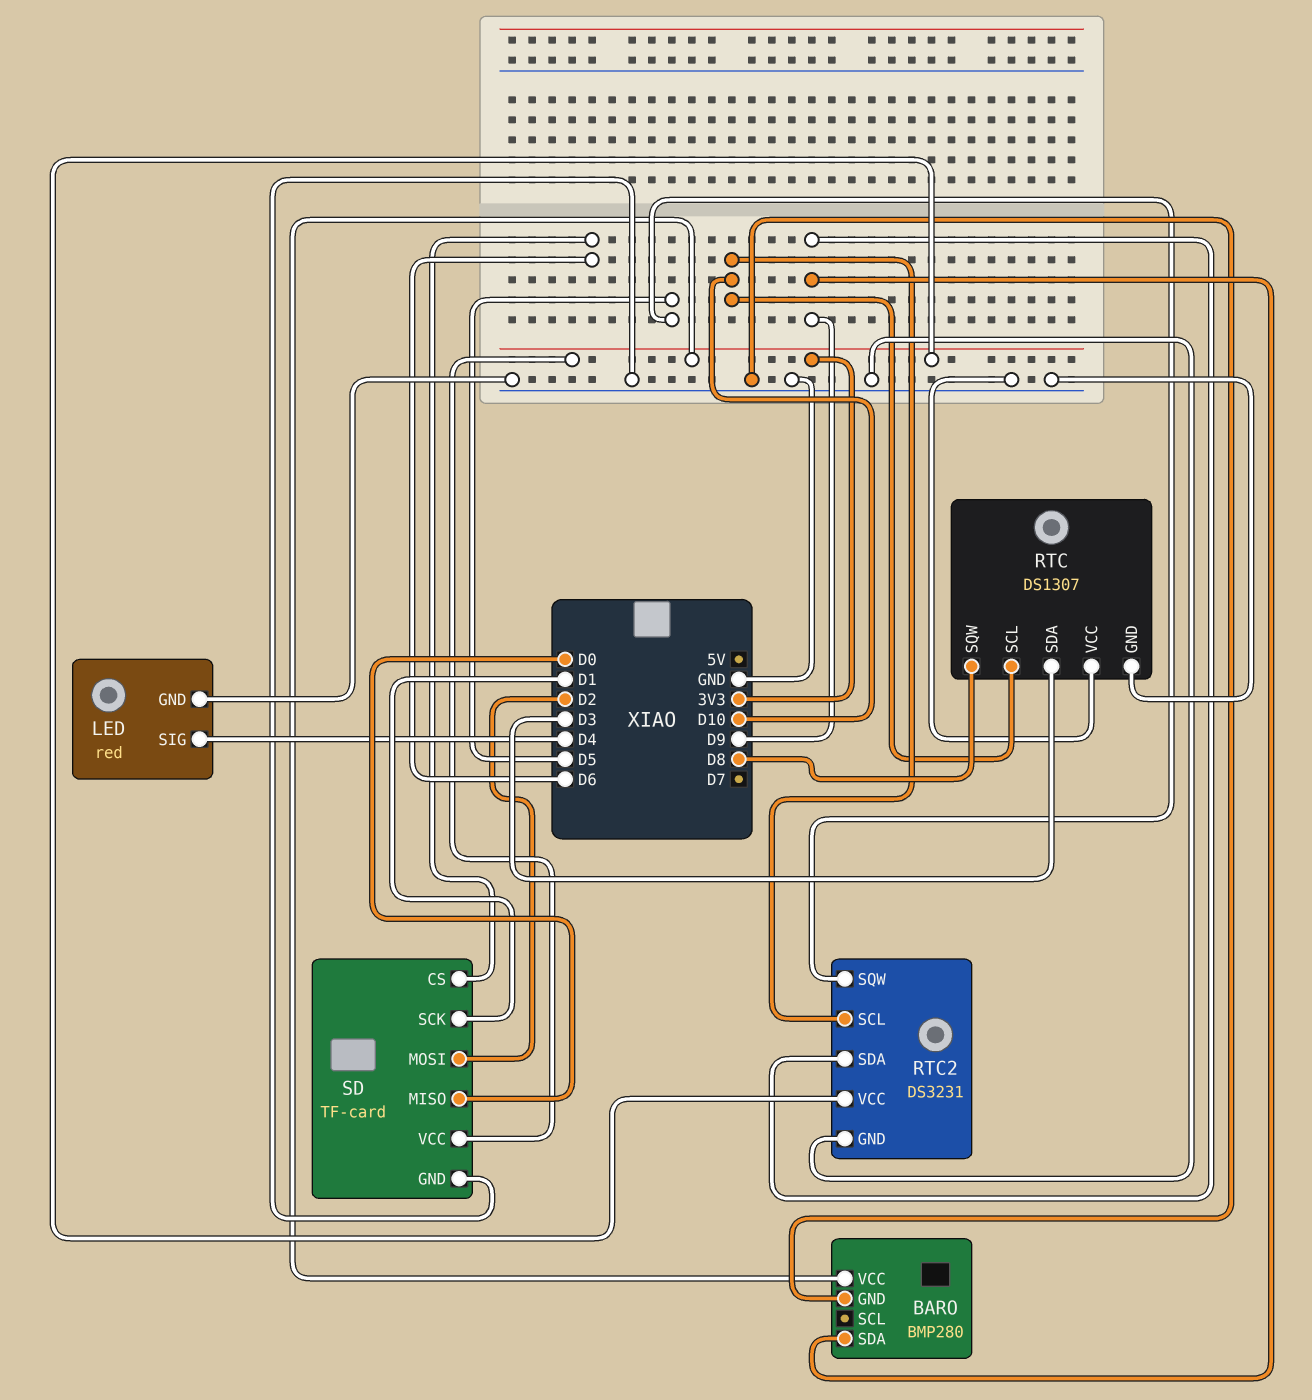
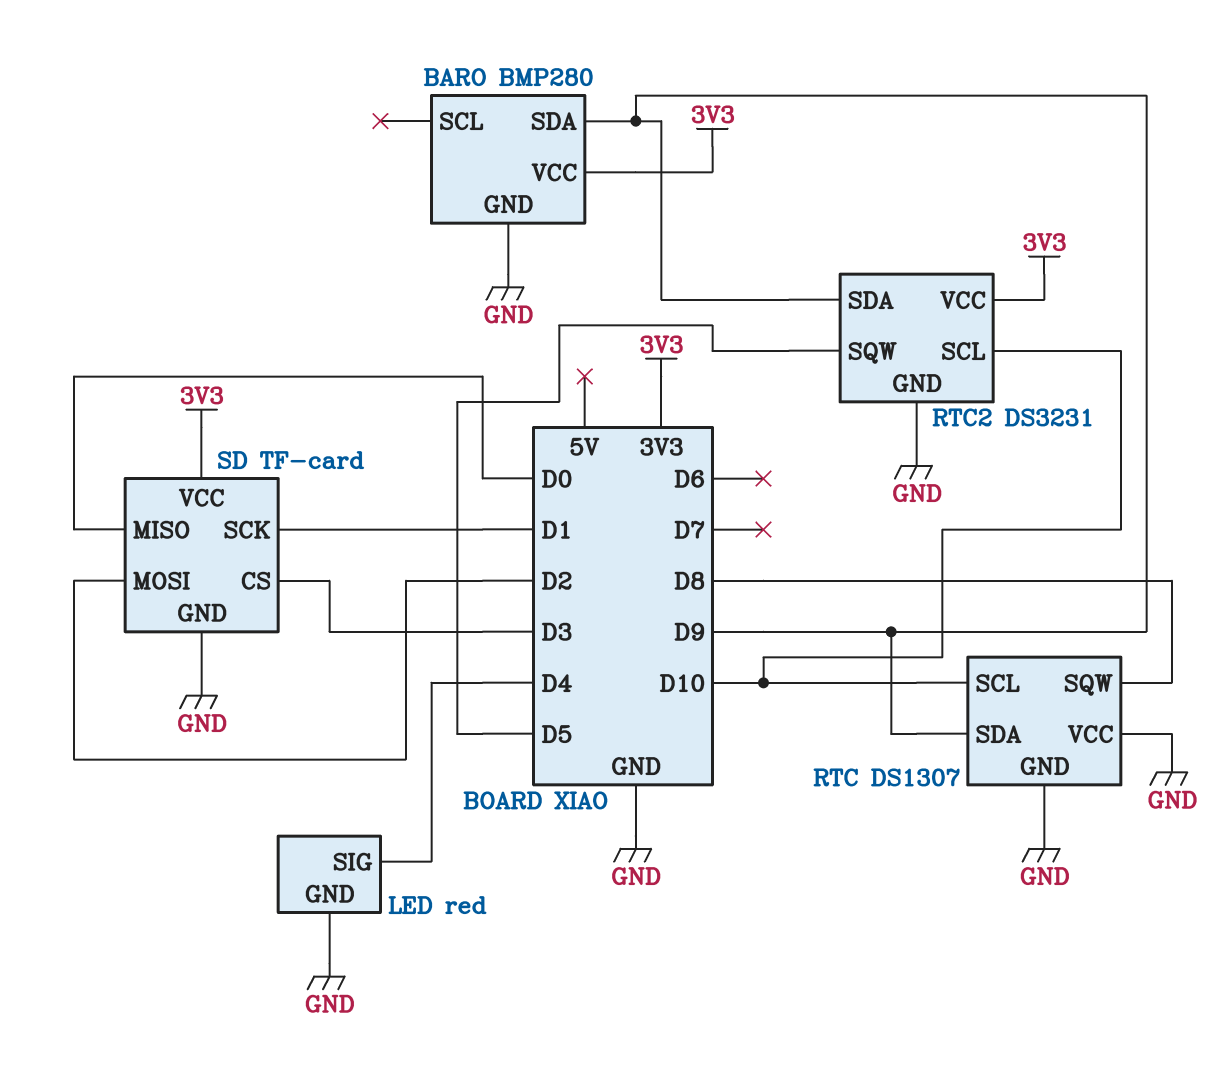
RTC pin SDA: D3 -> D9
SD pin CS: D6 -> D3

